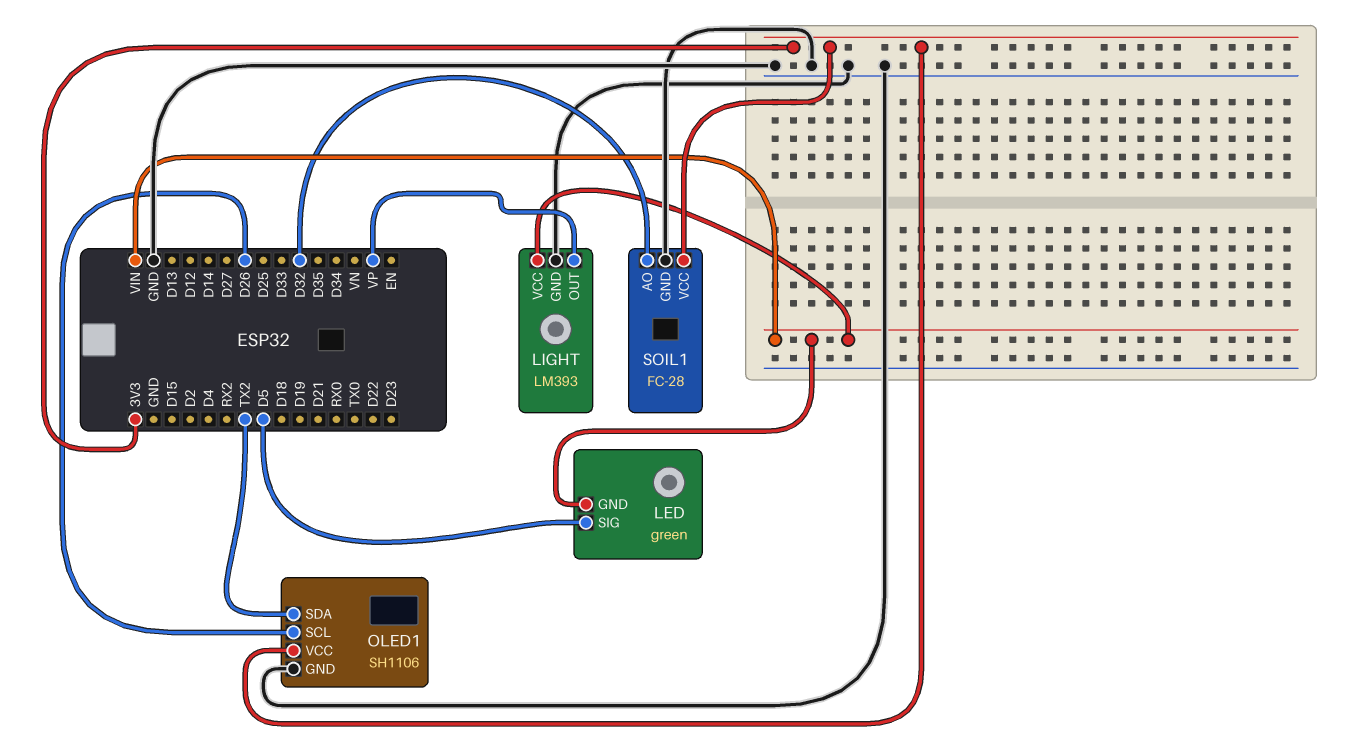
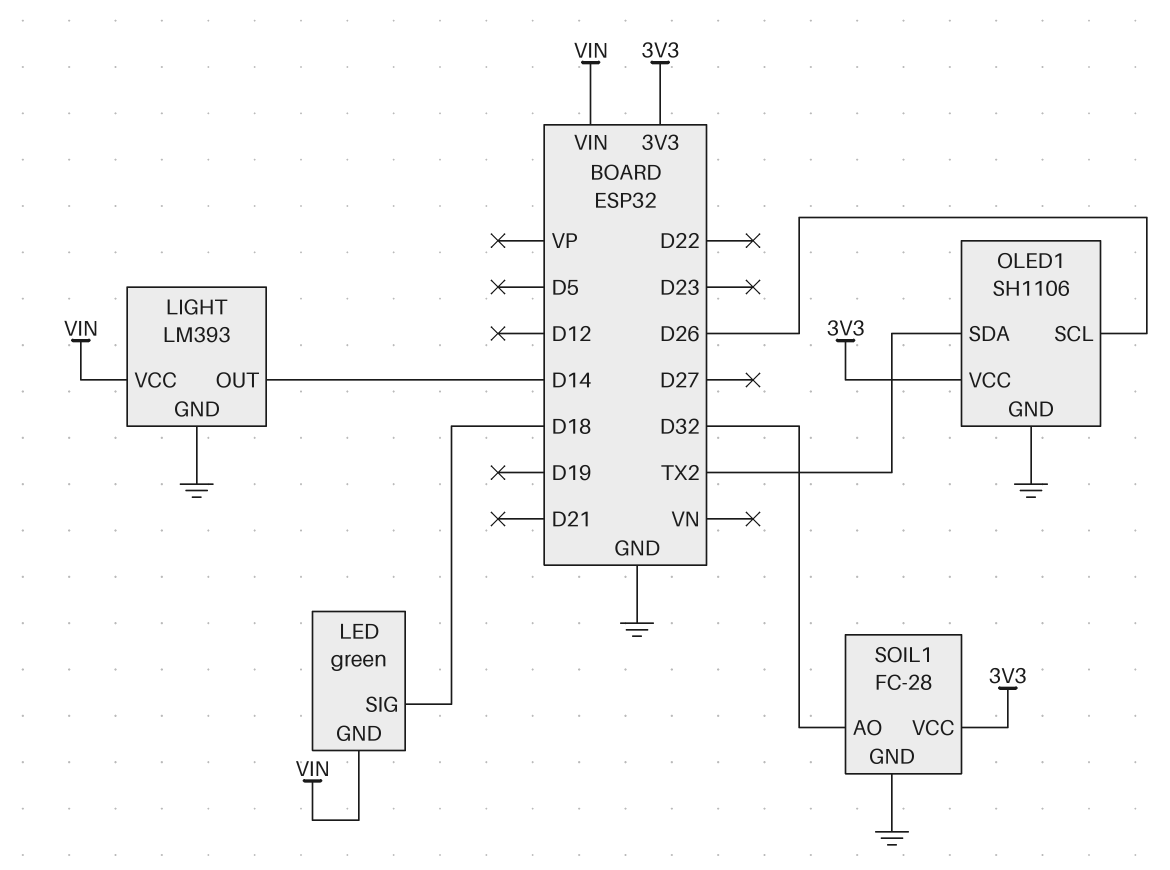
LED pin SIG: D5 -> D18
LIGHT pin OUT: VP -> D14

